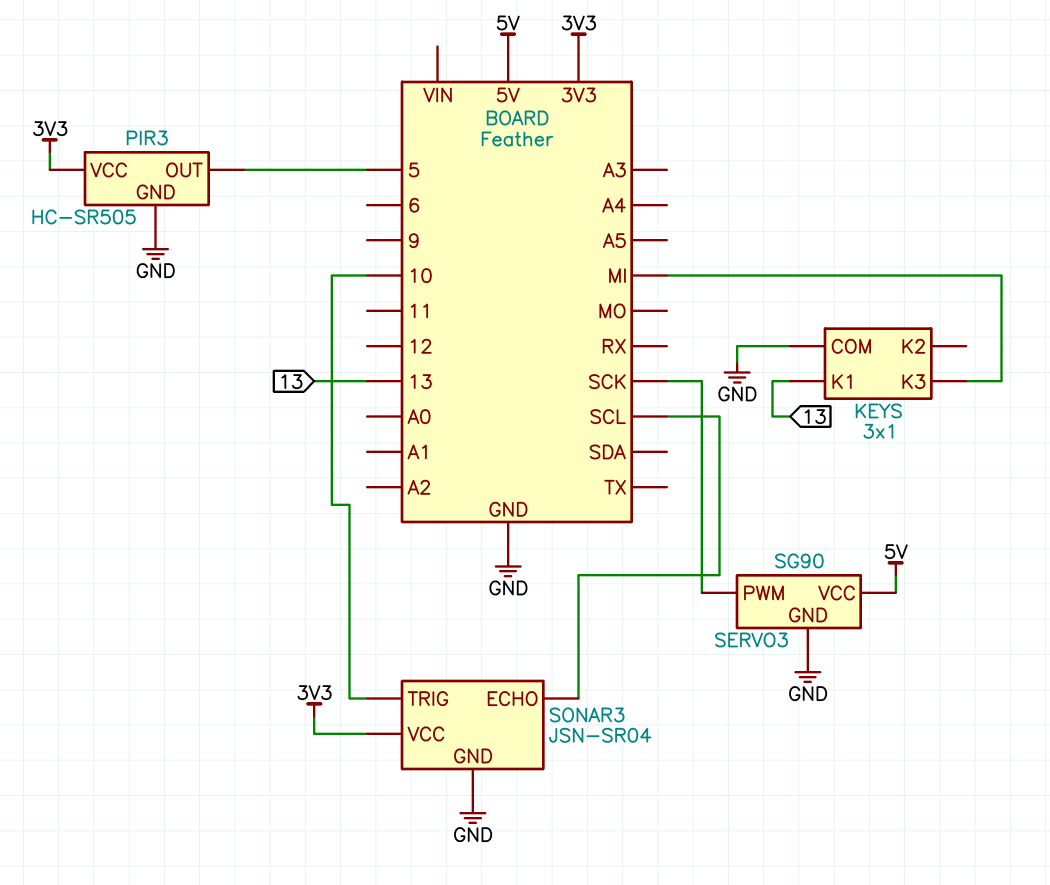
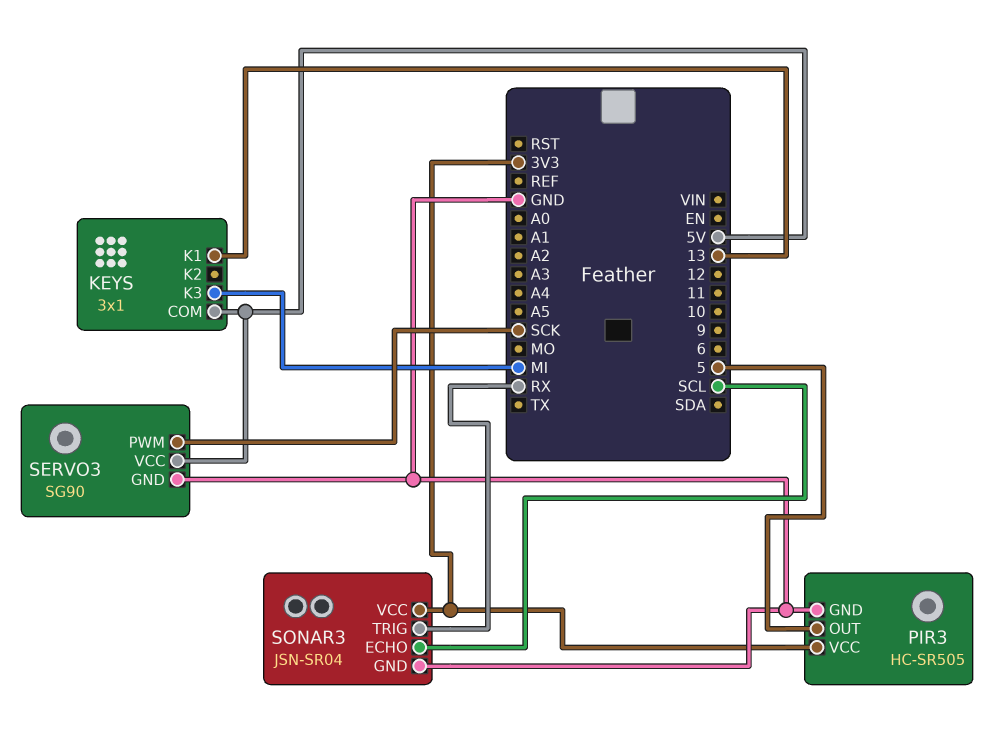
KEYS pin COM: GND -> 5V
SONAR3 pin TRIG: 10 -> RX

